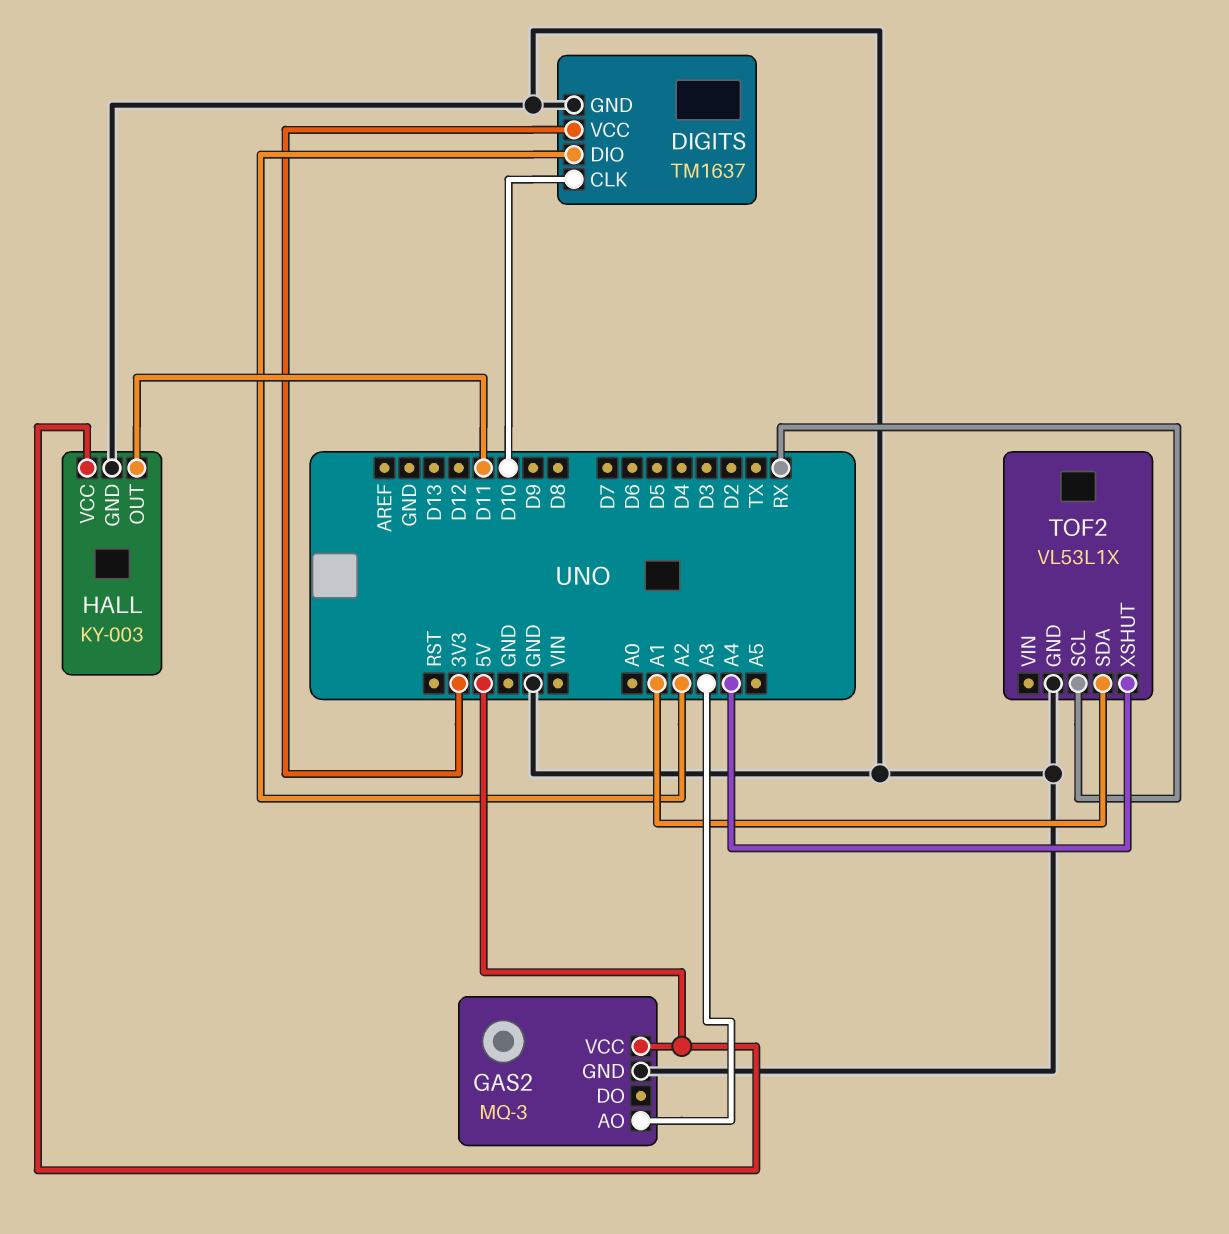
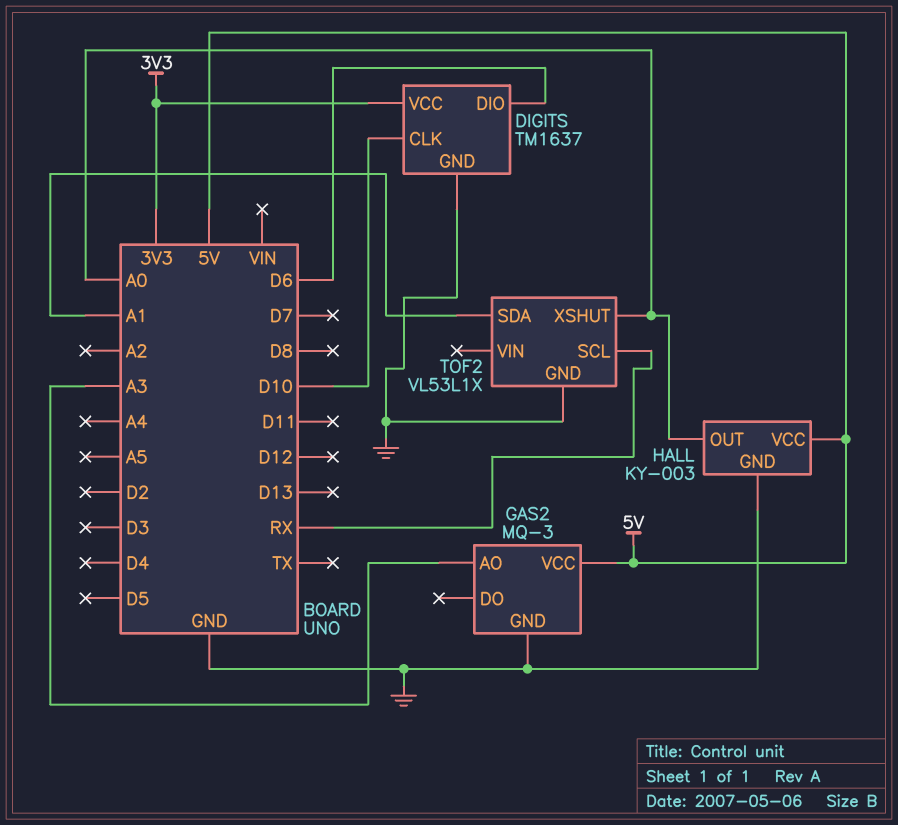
DIGITS pin DIO: A2 -> D6
HALL pin OUT: D11 -> A0
TOF2 pin XSHUT: A4 -> A0

